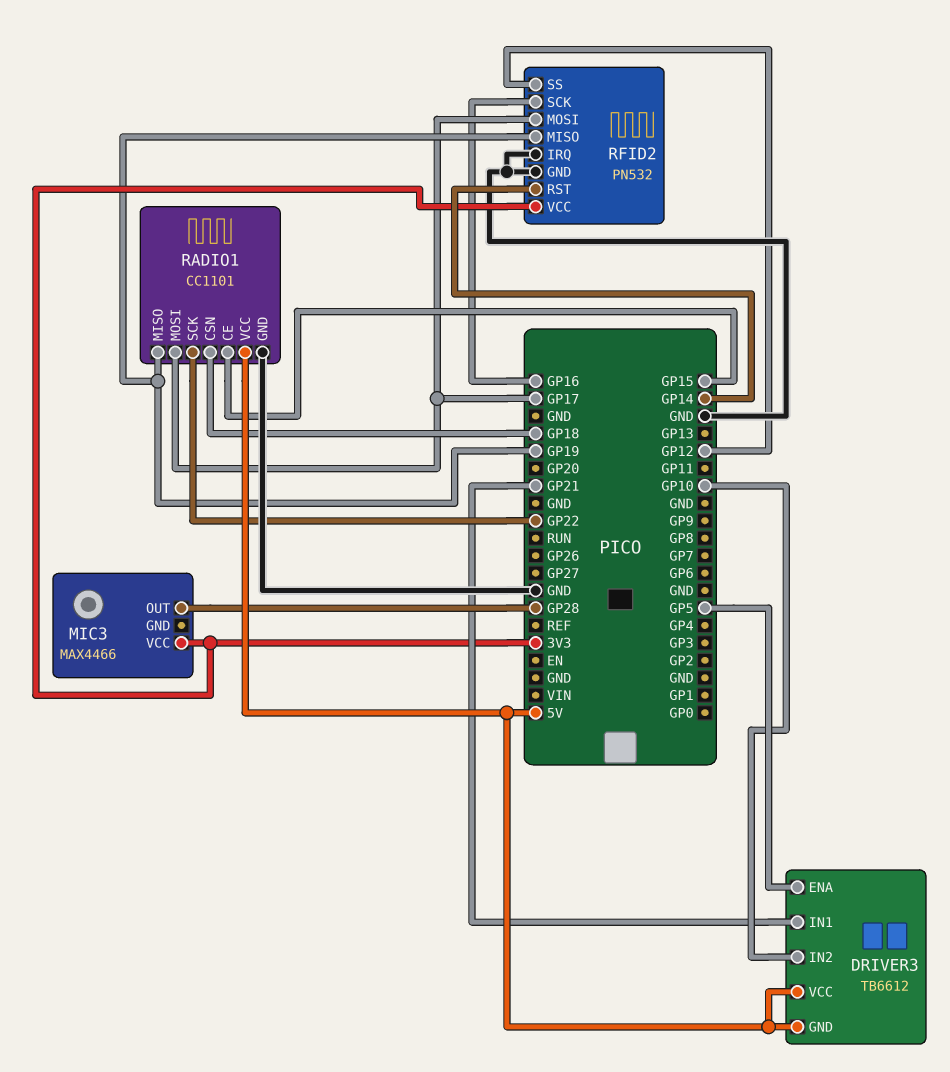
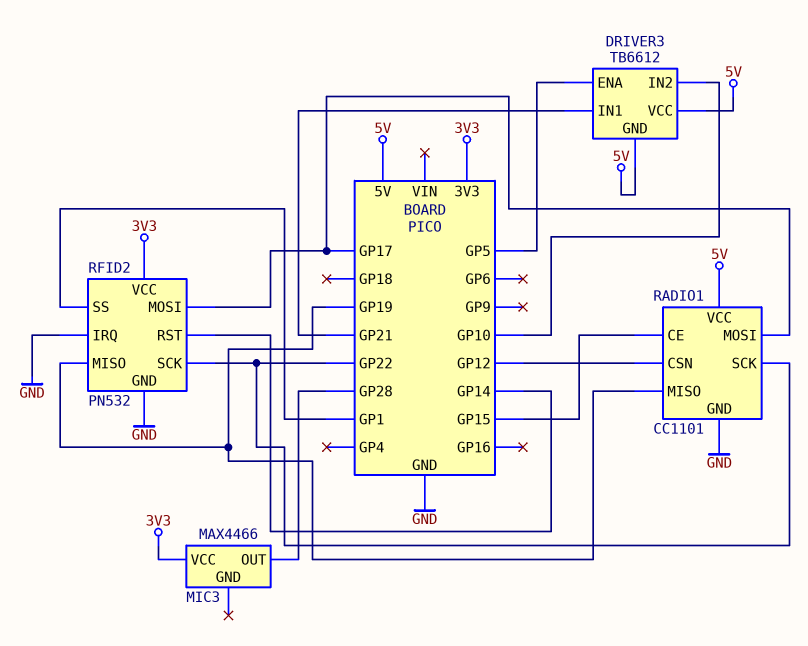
RADIO1 pin CSN: GP18 -> GP12
RFID2 pin SCK: GP16 -> GP22
RFID2 pin SS: GP12 -> GP1

